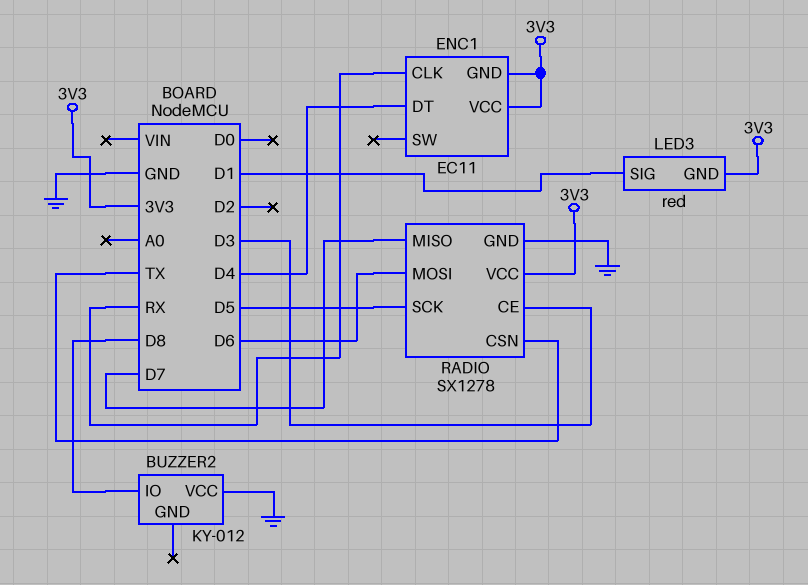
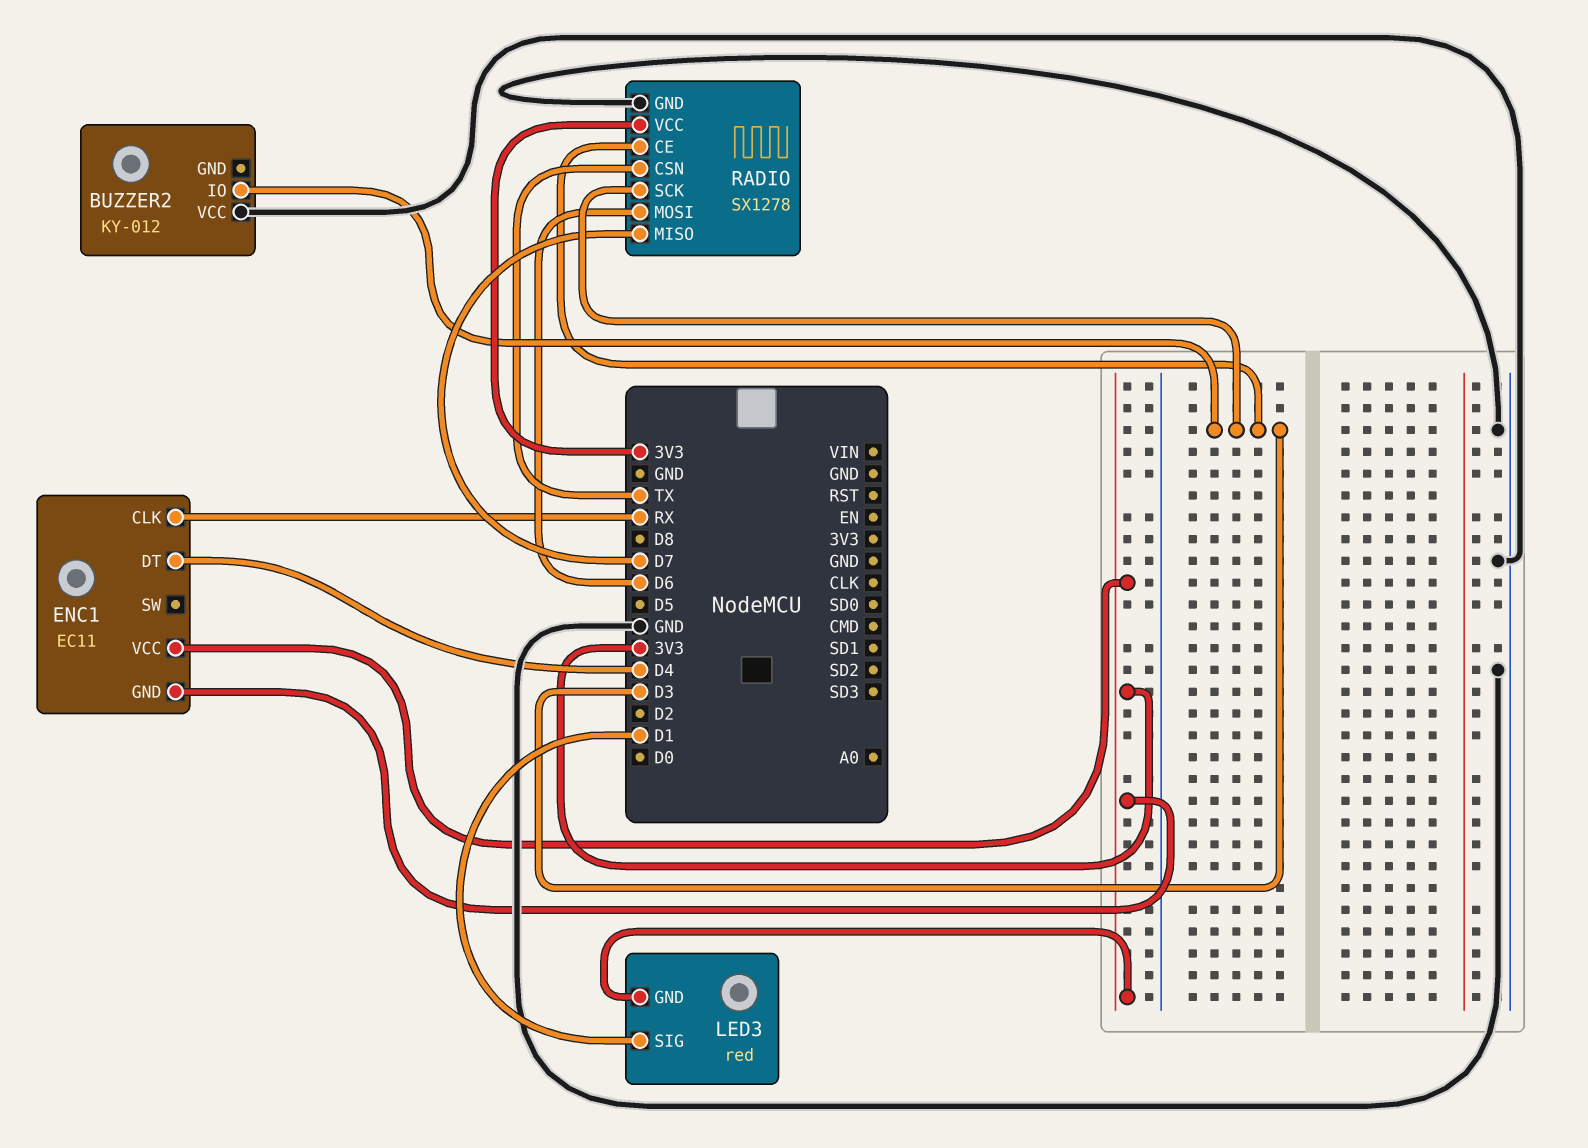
BUZZER2 pin IO: D8 -> D3
RADIO pin SCK: D5 -> D3

